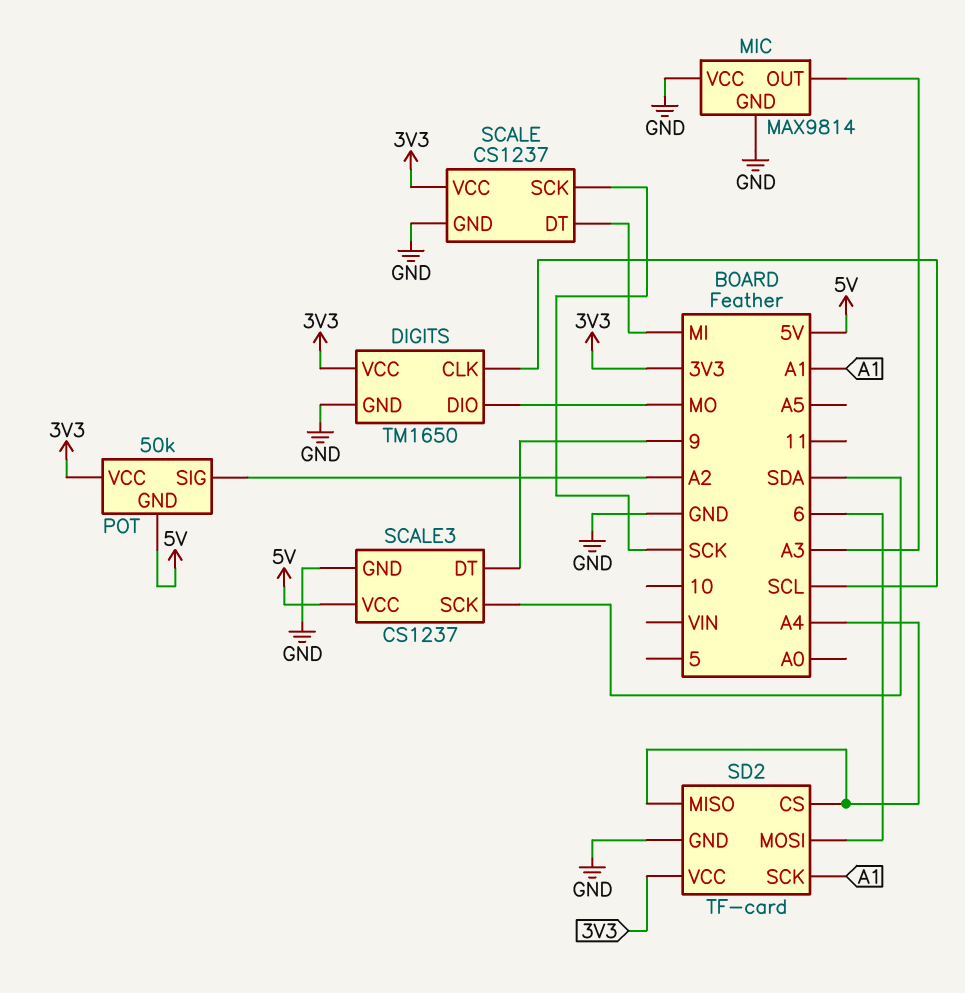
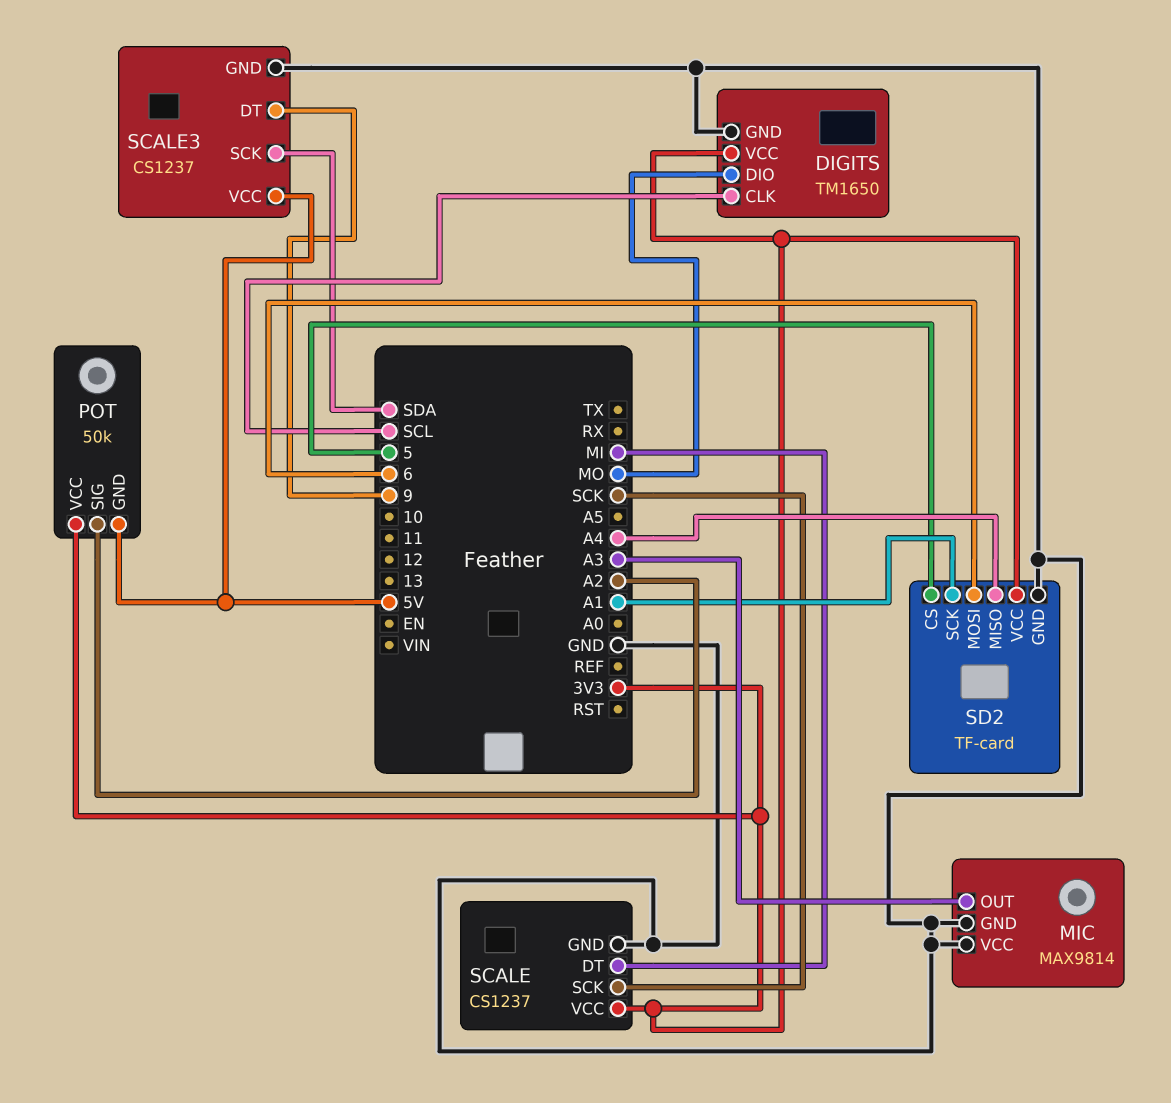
SD2 pin CS: A4 -> 5

